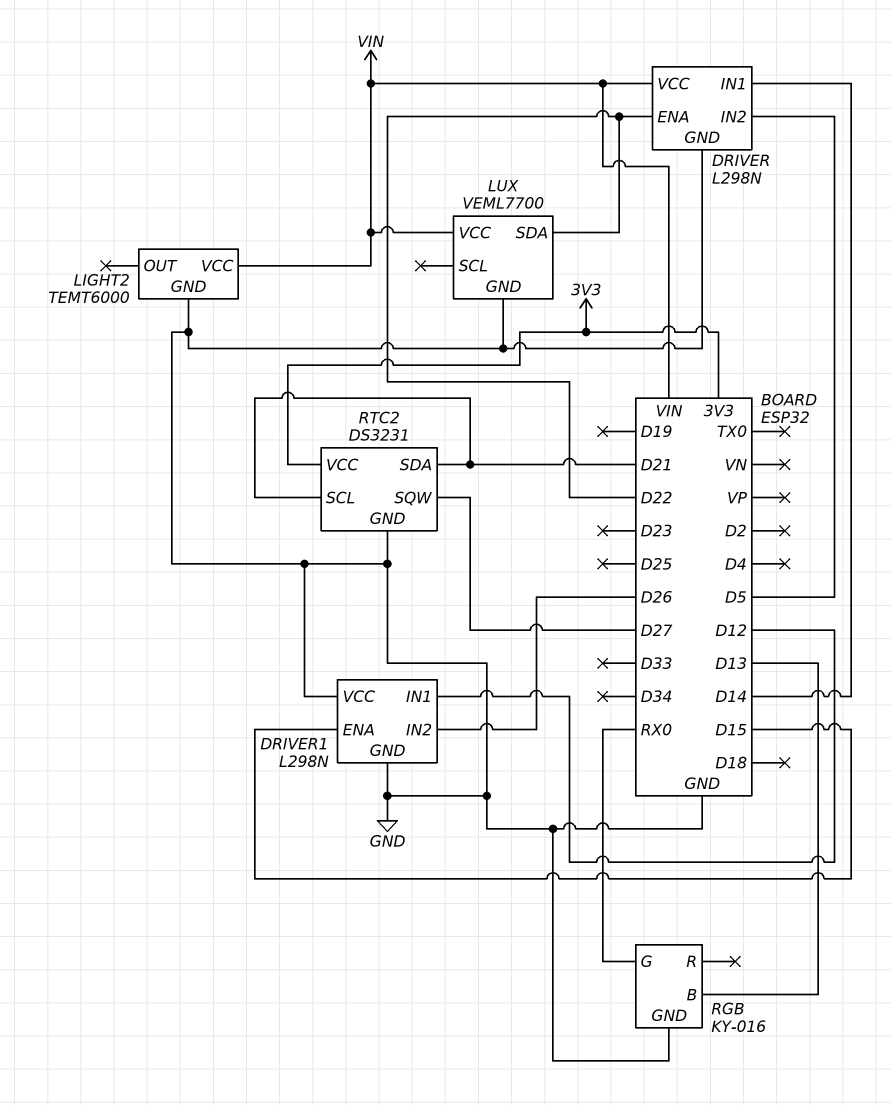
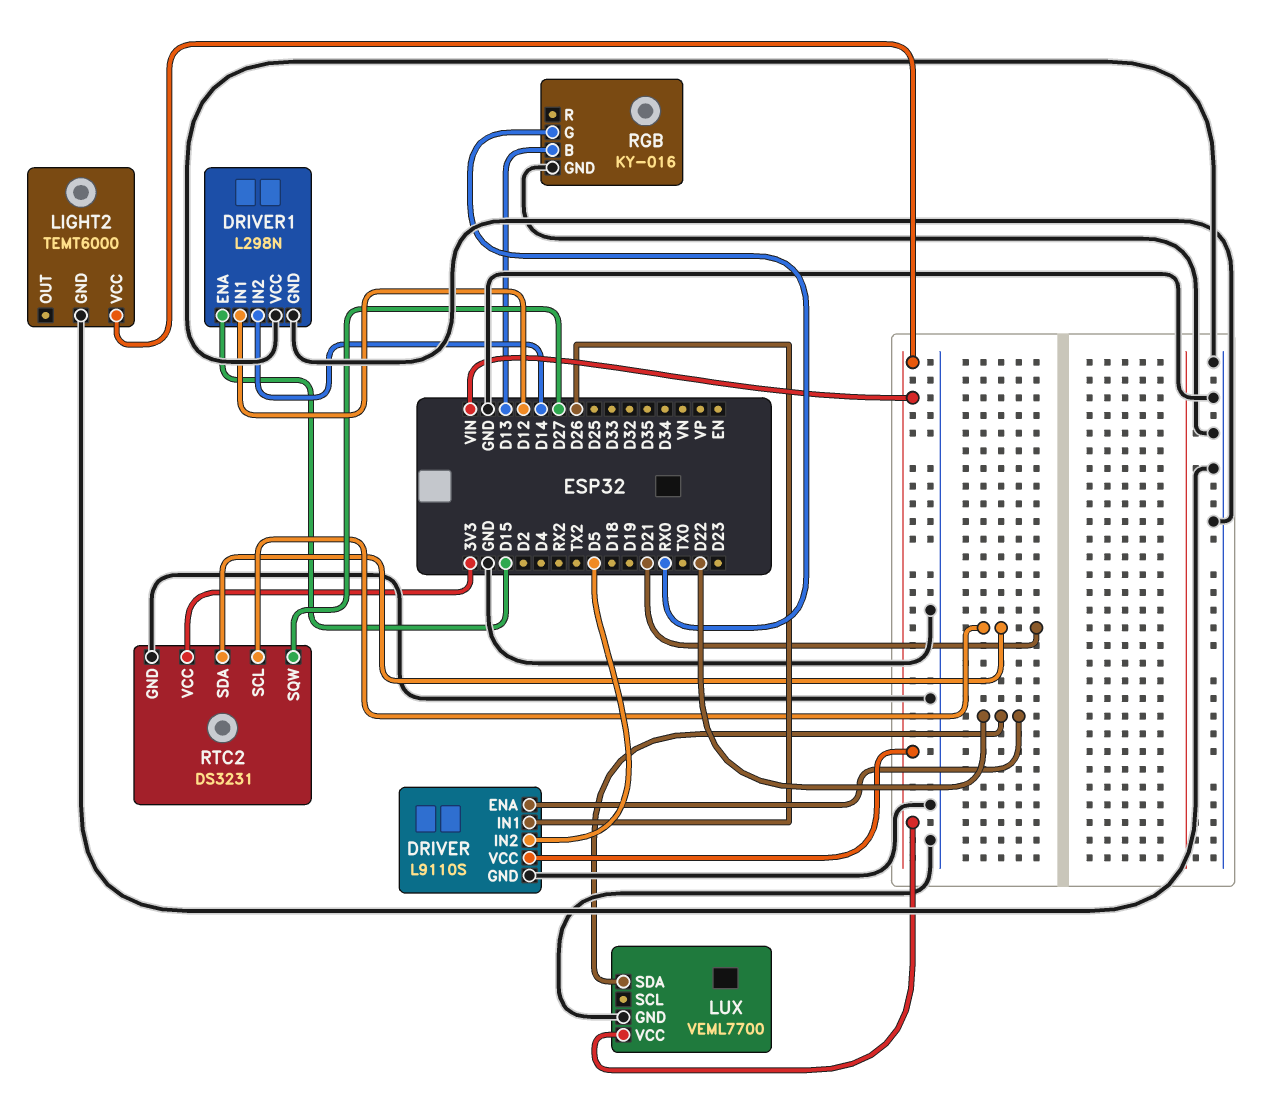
DRIVER: L298N -> L9110S
DRIVER pin IN1: D14 -> D26
DRIVER1 pin IN2: D26 -> D14

